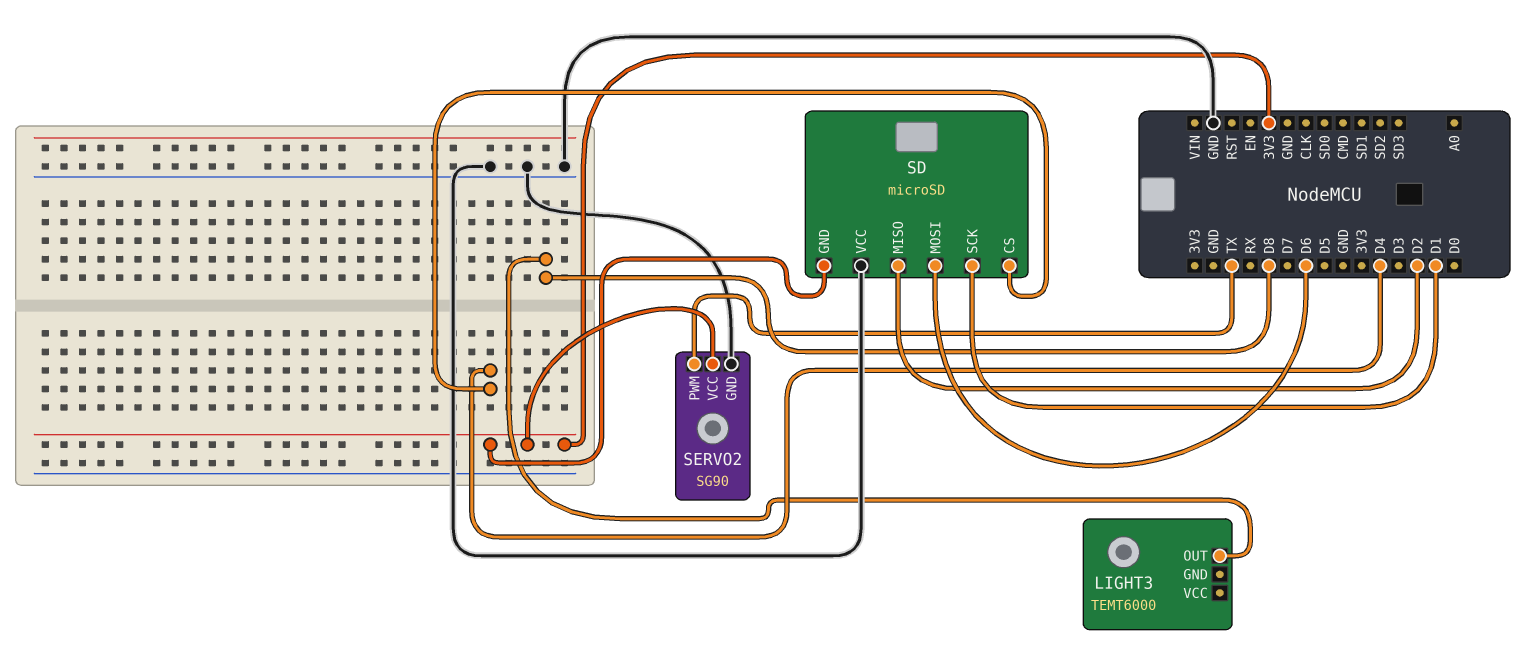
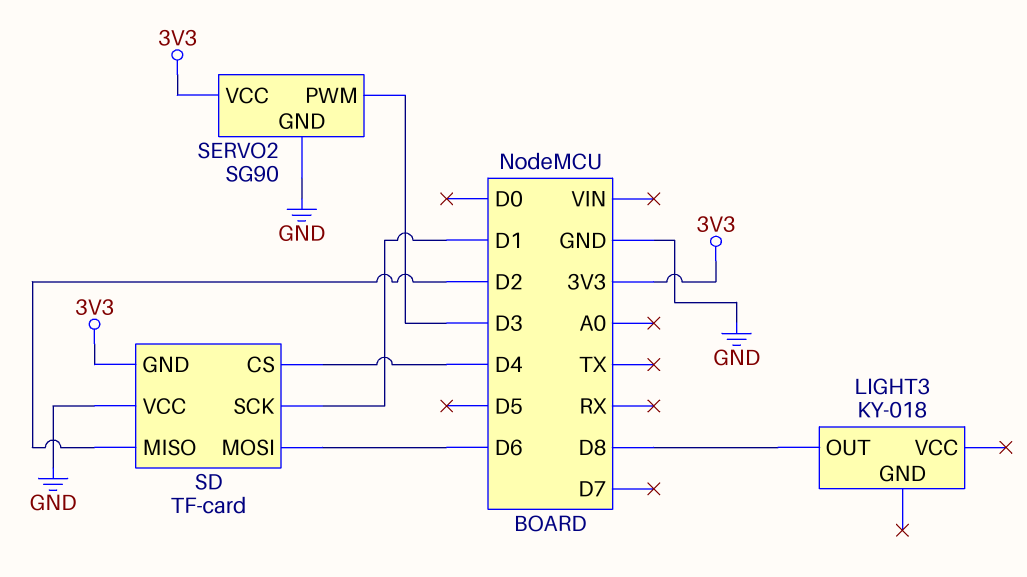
LIGHT3: TEMT6000 -> KY-018
SD: microSD -> TF-card
SERVO2 pin PWM: TX -> D3

